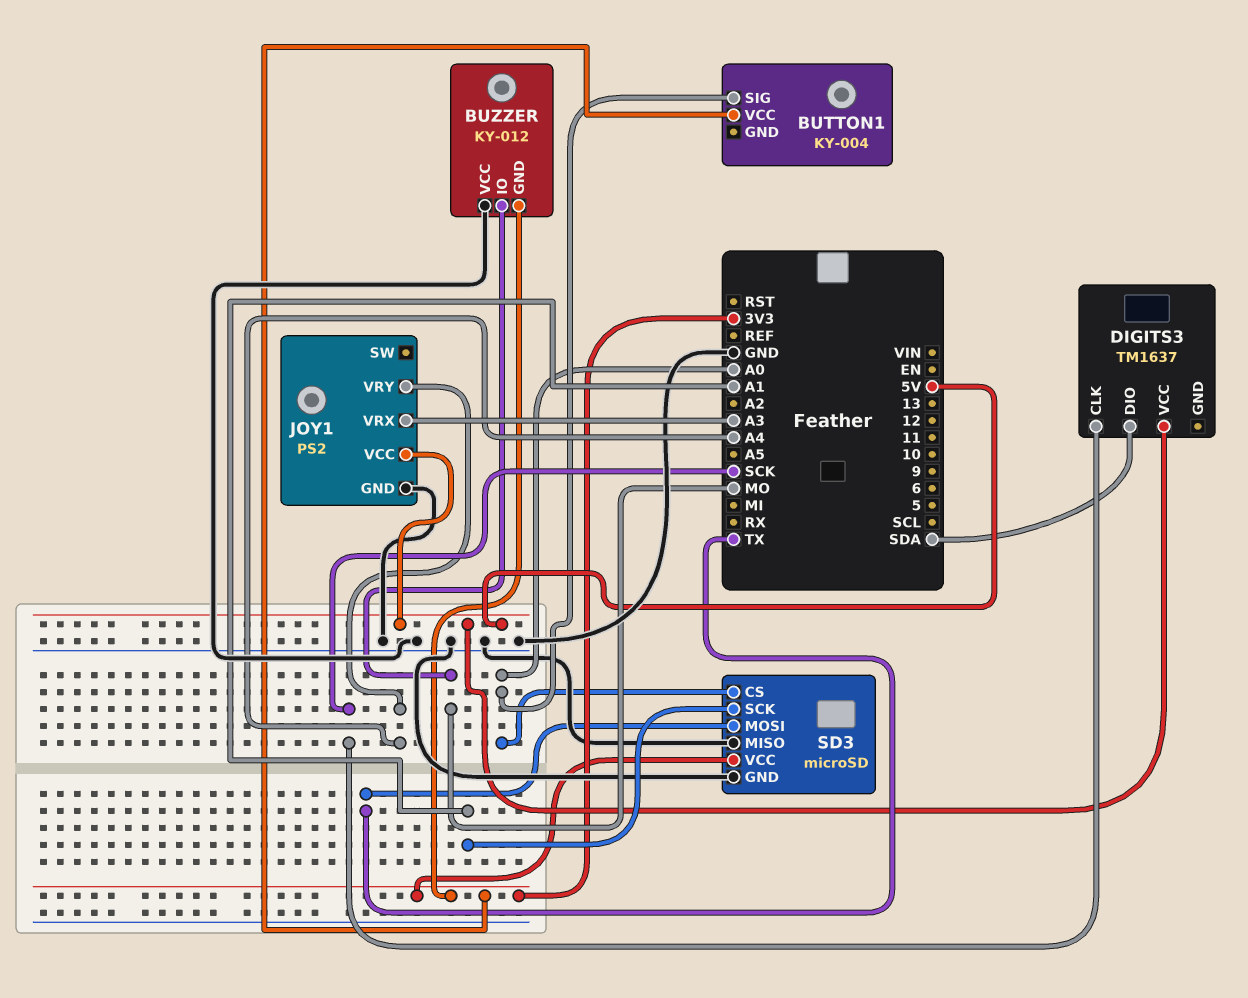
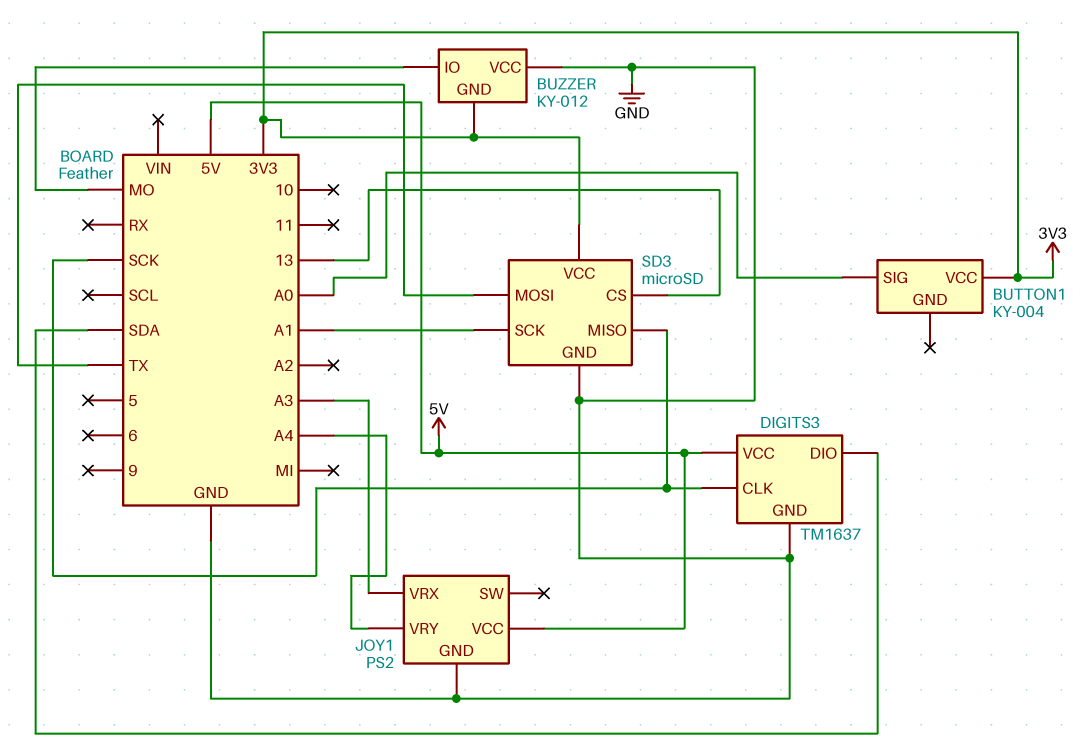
DIGITS3 pin GND: none -> GND
SD3 pin CS: A0 -> 13
SD3 pin MISO: GND -> SCK

